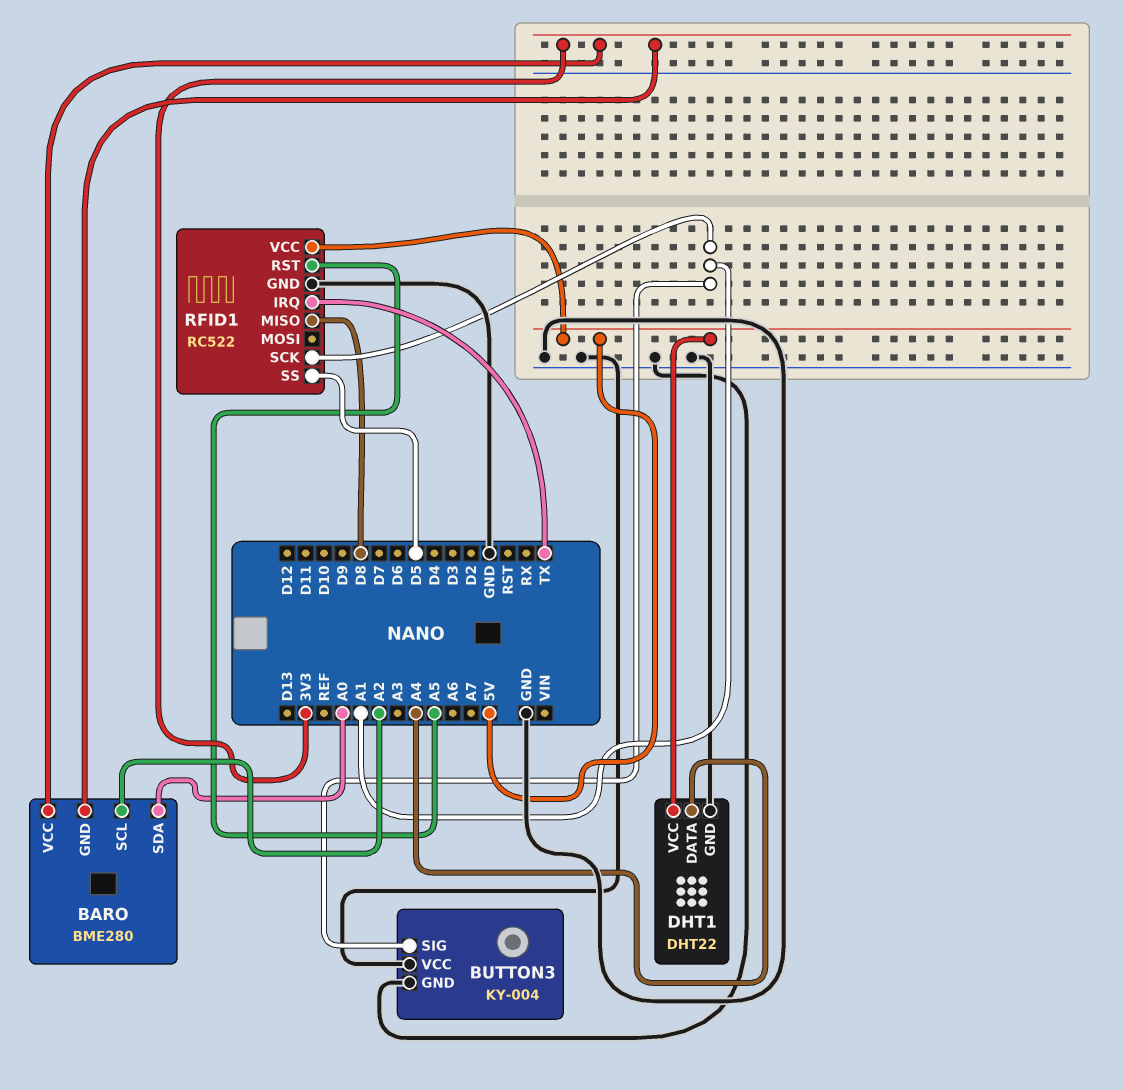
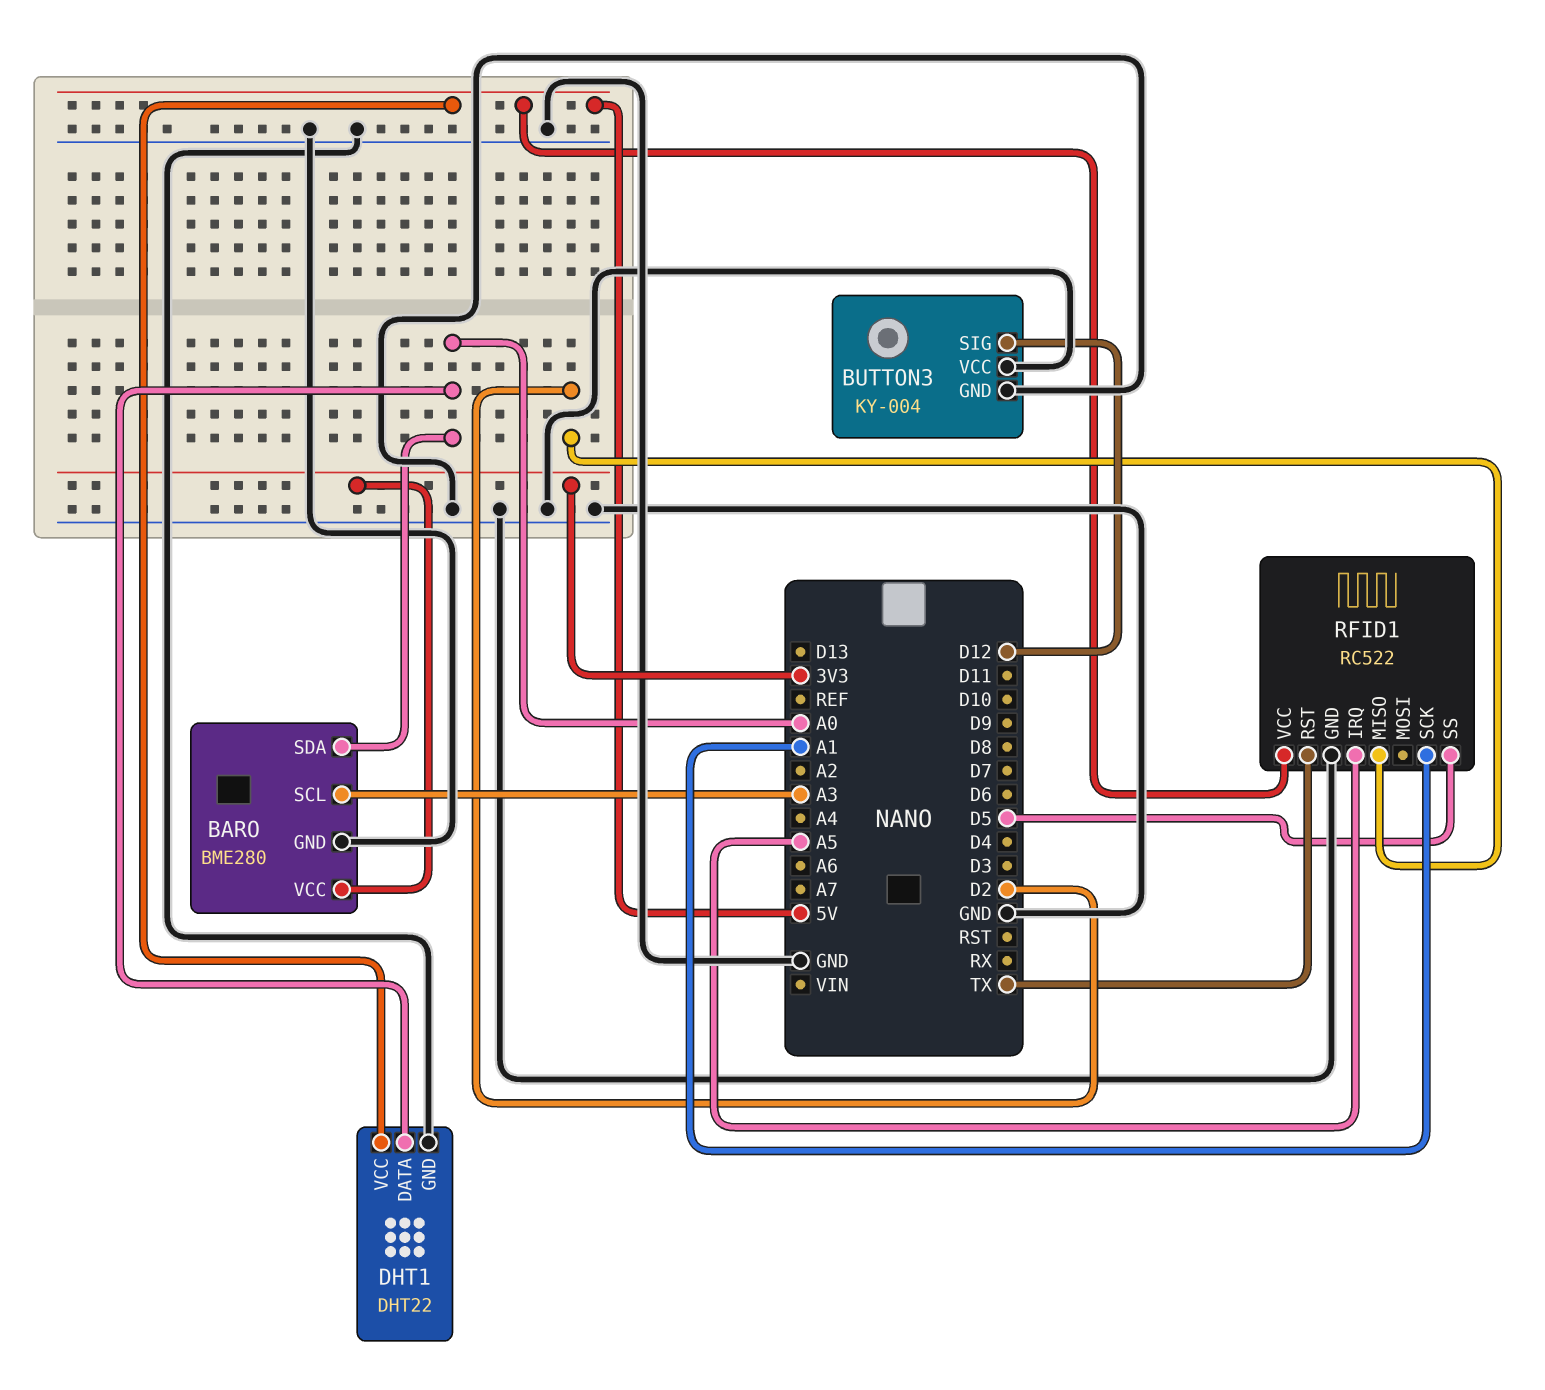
BARO pin GND: 3V3 -> GND
BARO pin SCL: A2 -> A3
BUTTON3 pin SIG: A1 -> D12
DHT1 pin DATA: A4 -> A0
RFID1 pin IRQ: TX -> A5
RFID1 pin MISO: D8 -> D2
RFID1 pin RST: A5 -> TX

